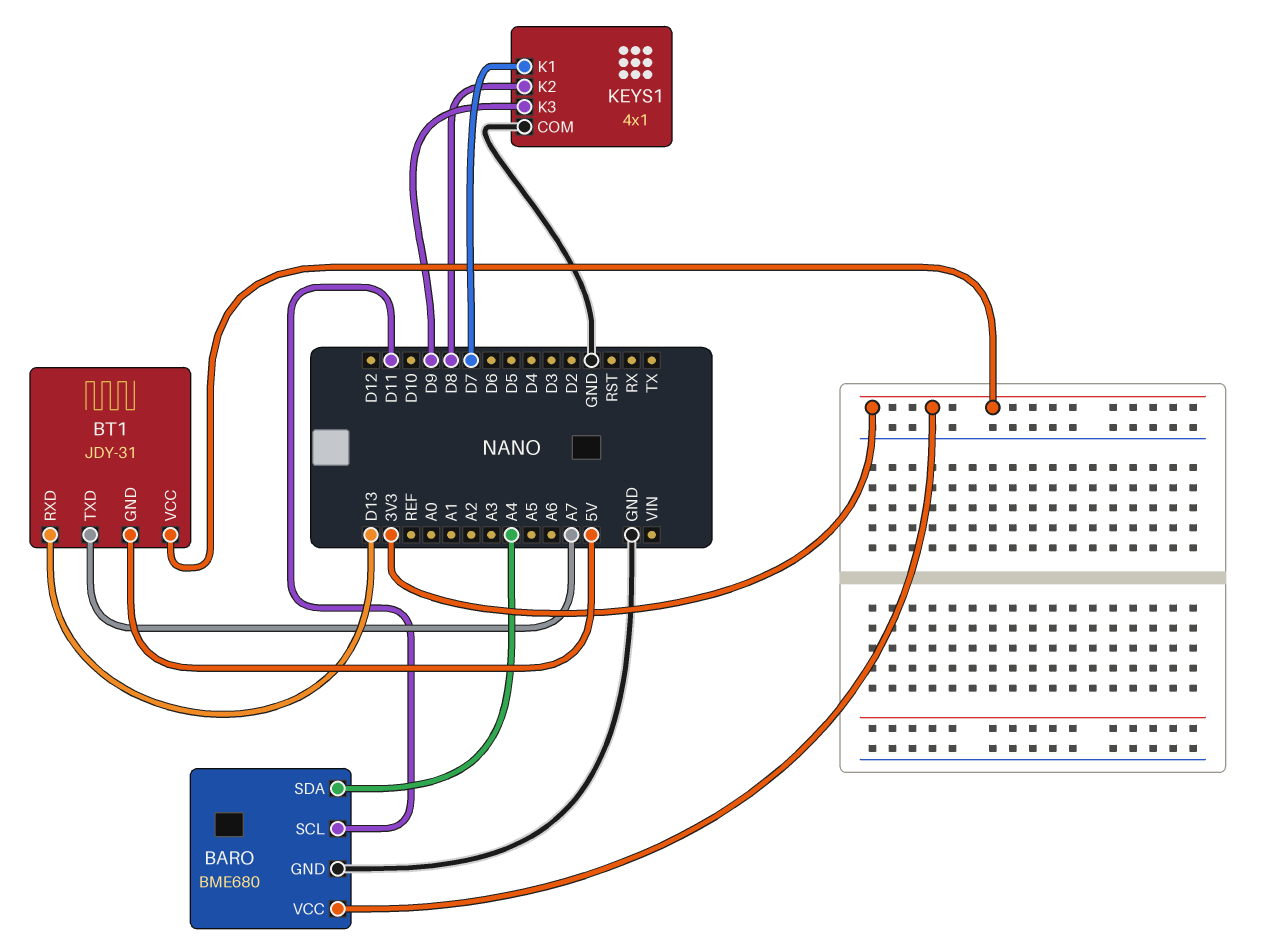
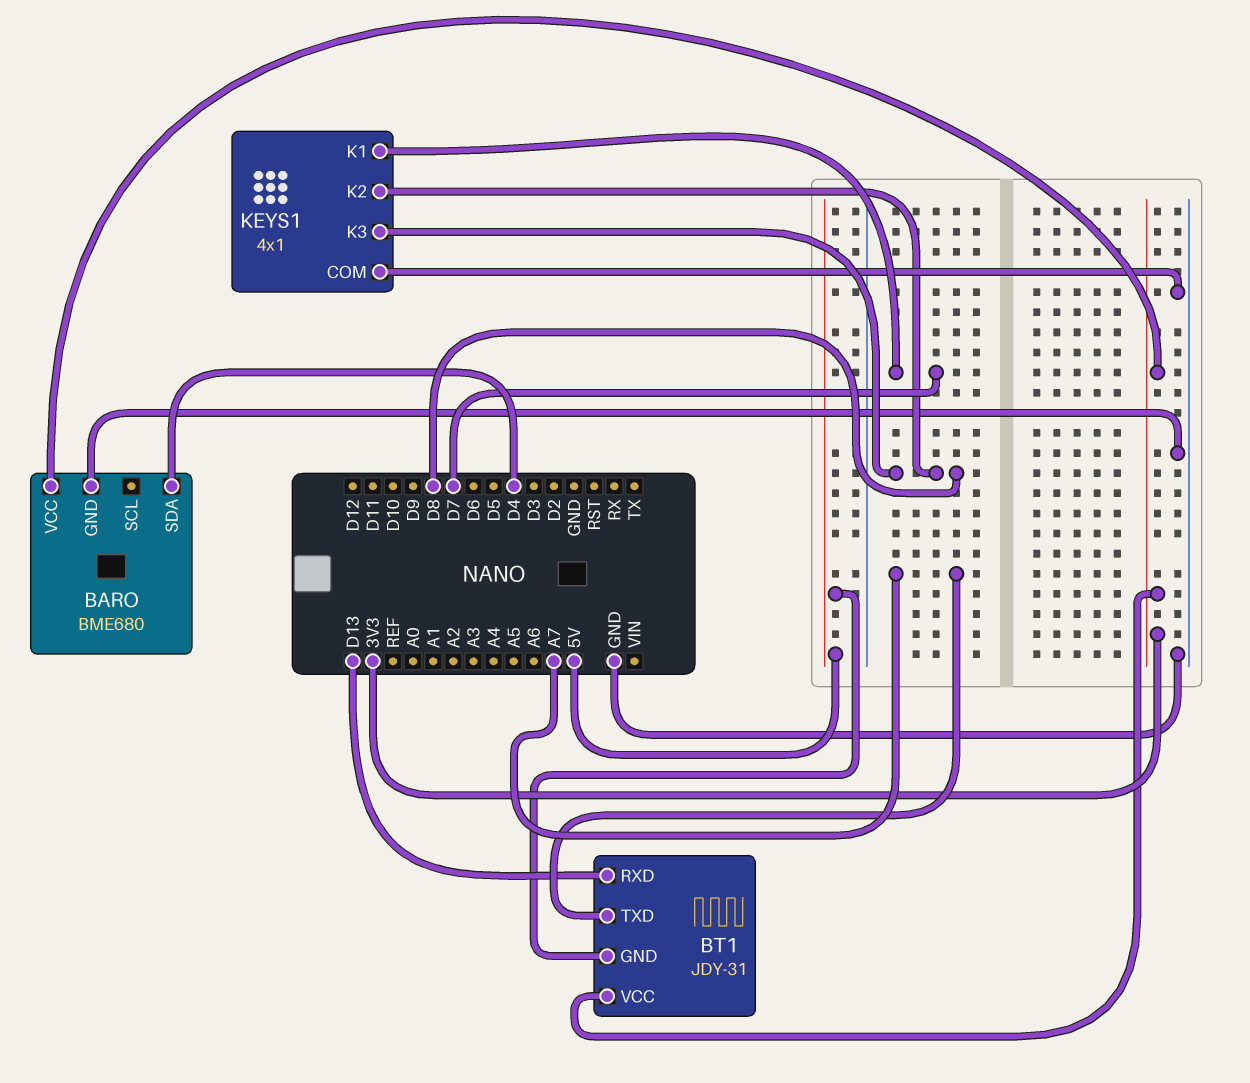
BARO pin SCL: D11 -> none
BARO pin SDA: A4 -> D4
KEYS1 pin K3: D9 -> D8

